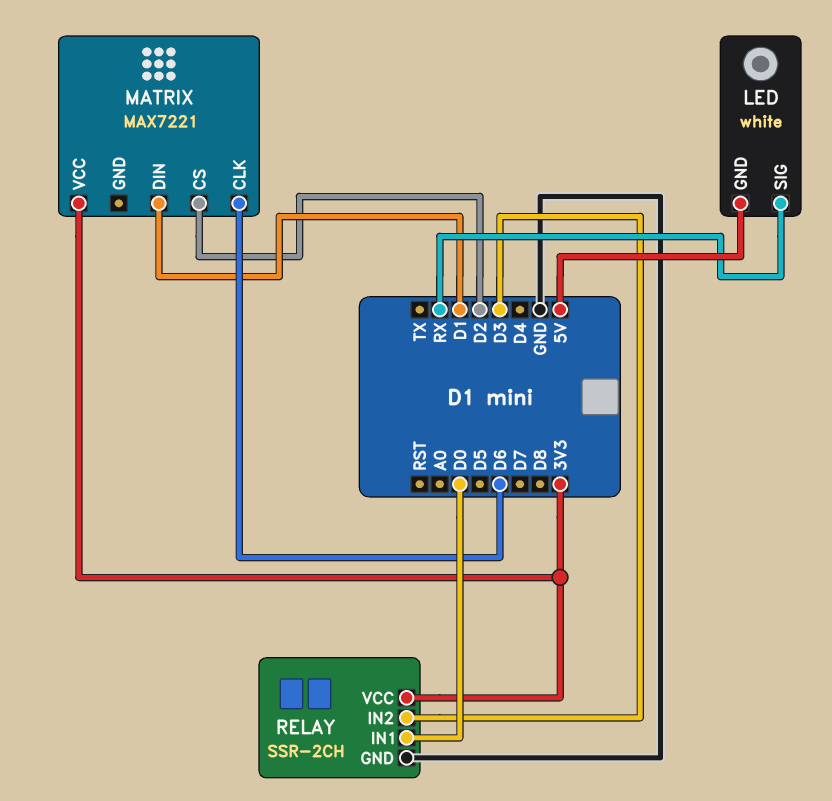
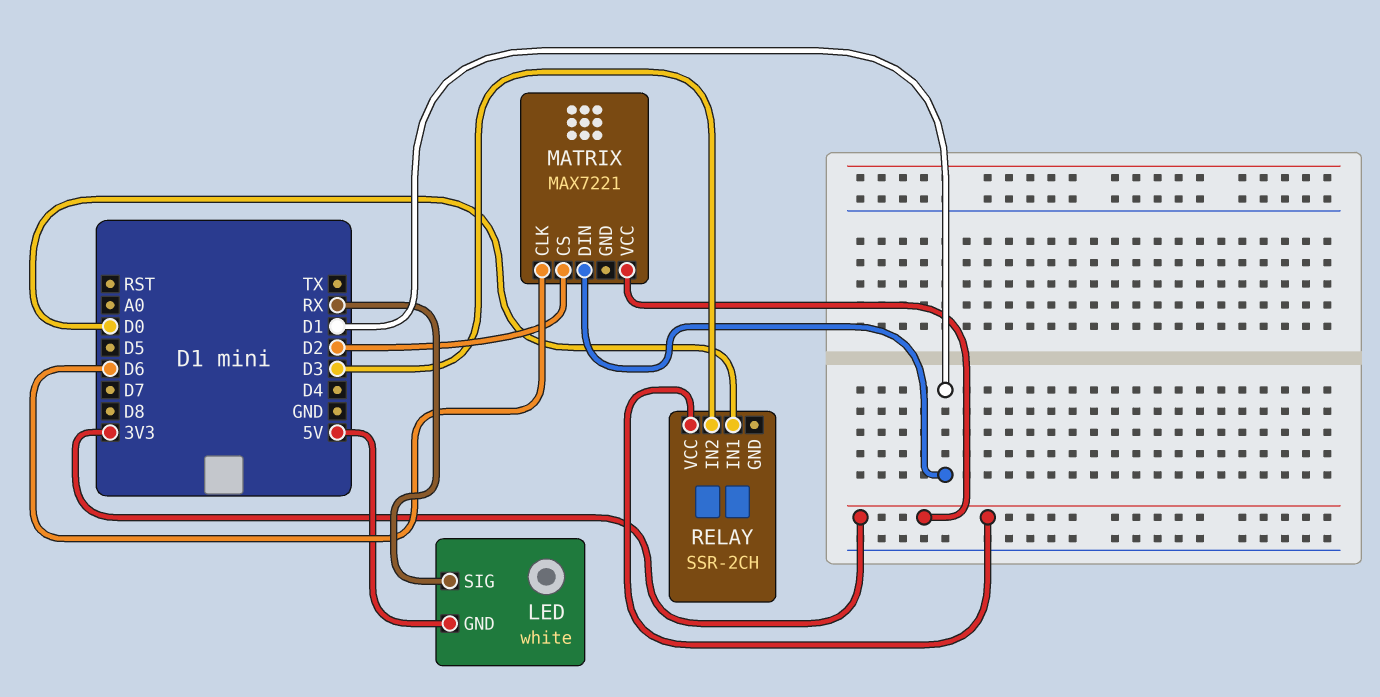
RELAY pin GND: GND -> none

